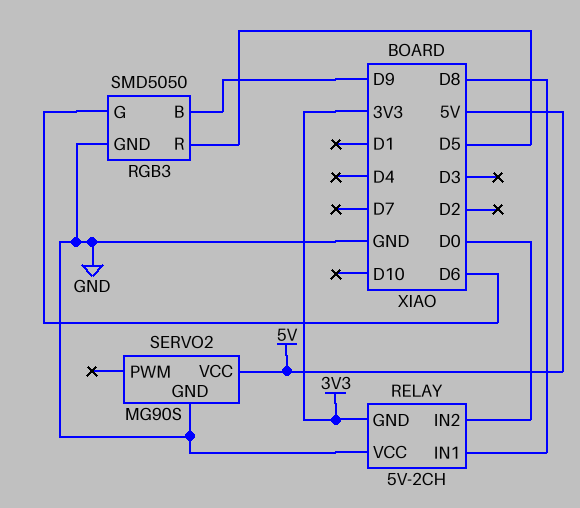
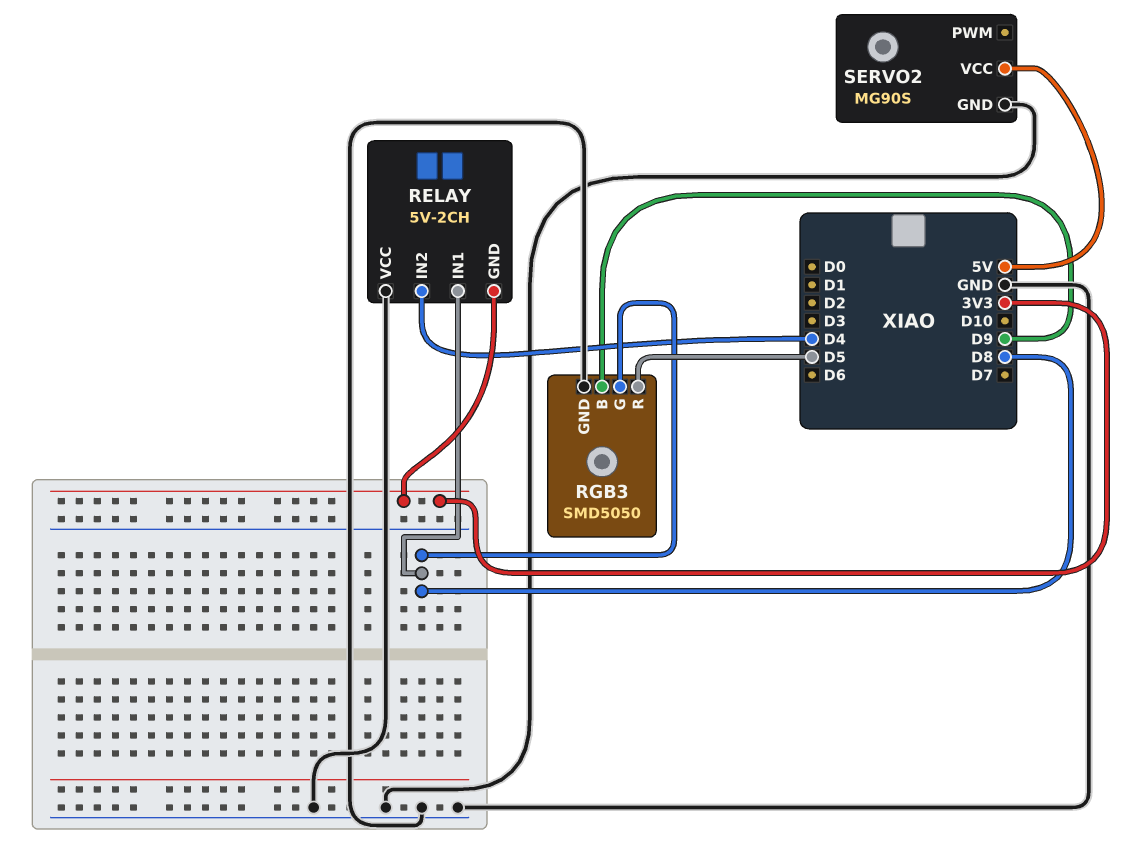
RELAY pin IN2: D0 -> D4
RGB3 pin G: D6 -> D8

